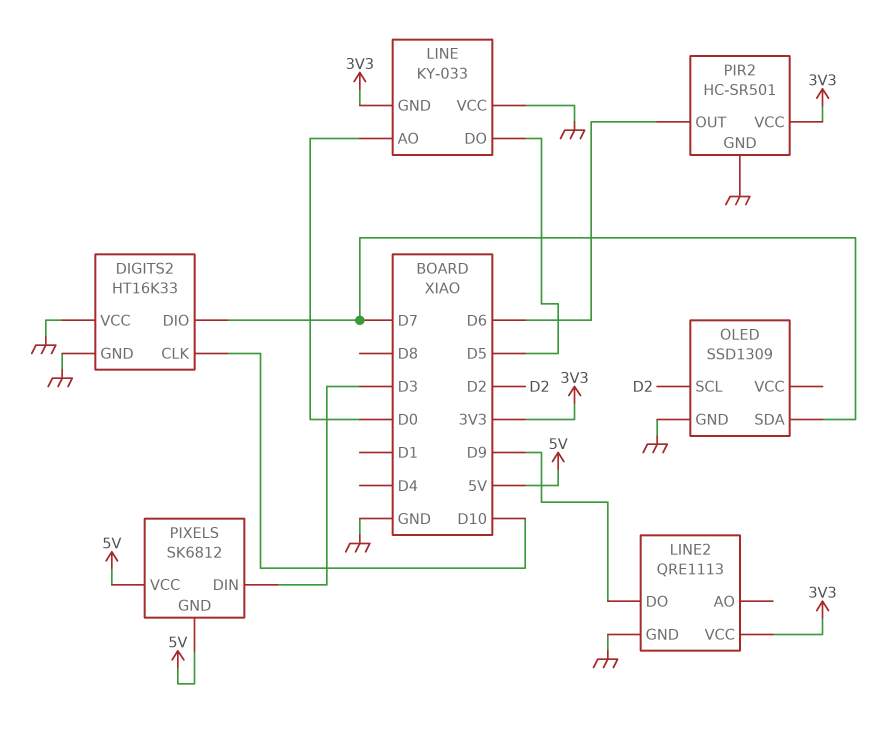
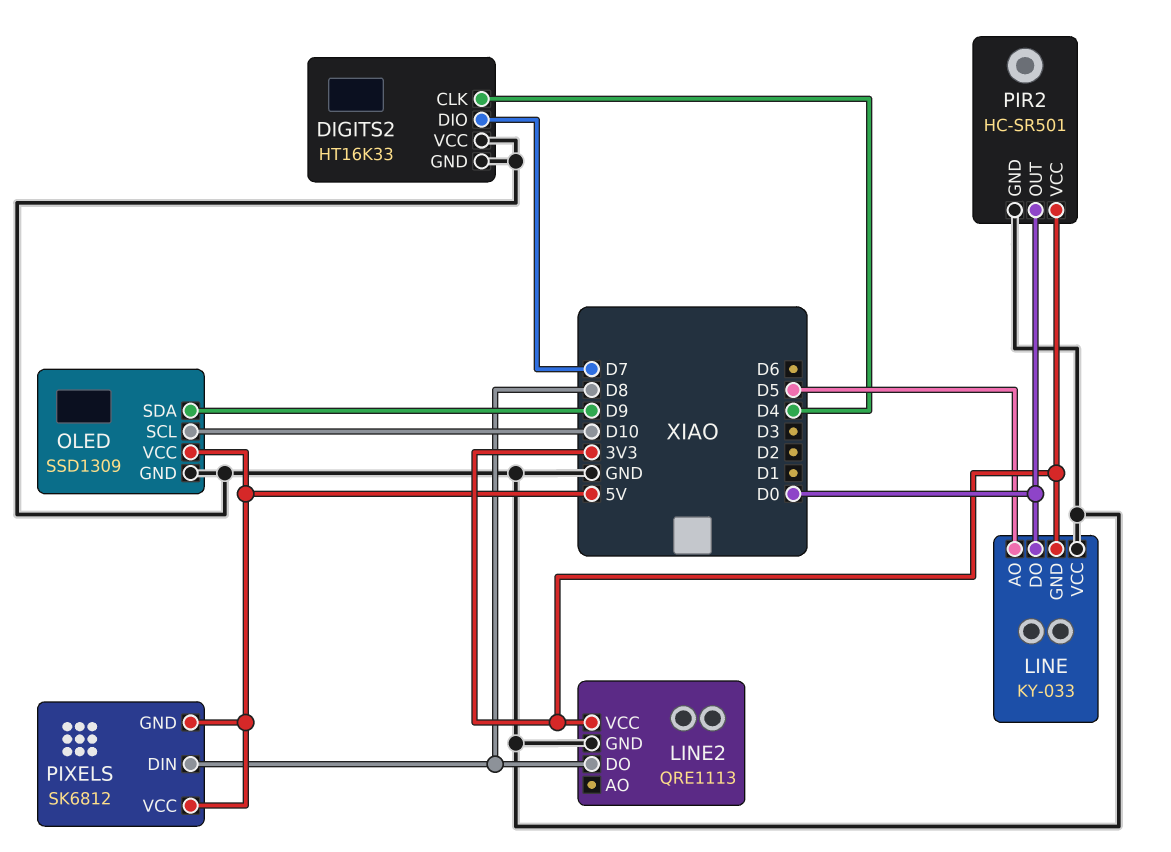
DIGITS2 pin CLK: D10 -> D4
LINE pin AO: D0 -> D5
LINE pin DO: D5 -> D0
LINE2 pin DO: D9 -> D8
OLED pin SCL: D2 -> D10
OLED pin SDA: D7 -> D9
OLED pin VCC: none -> 5V
PIR2 pin OUT: D6 -> D0
PIXELS pin DIN: D3 -> D8

